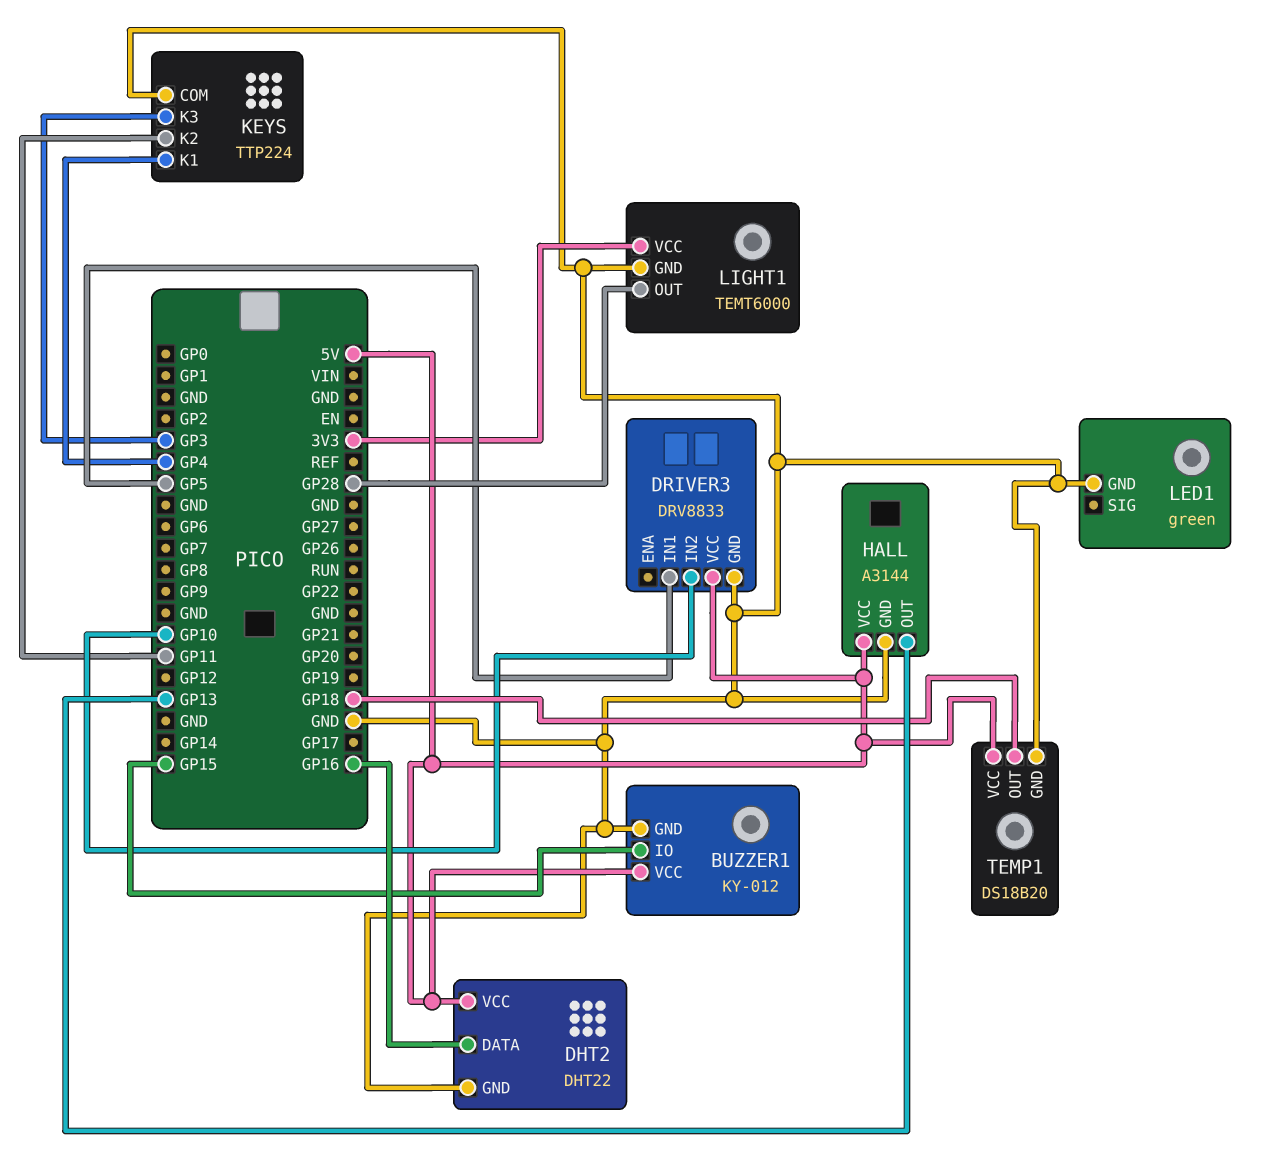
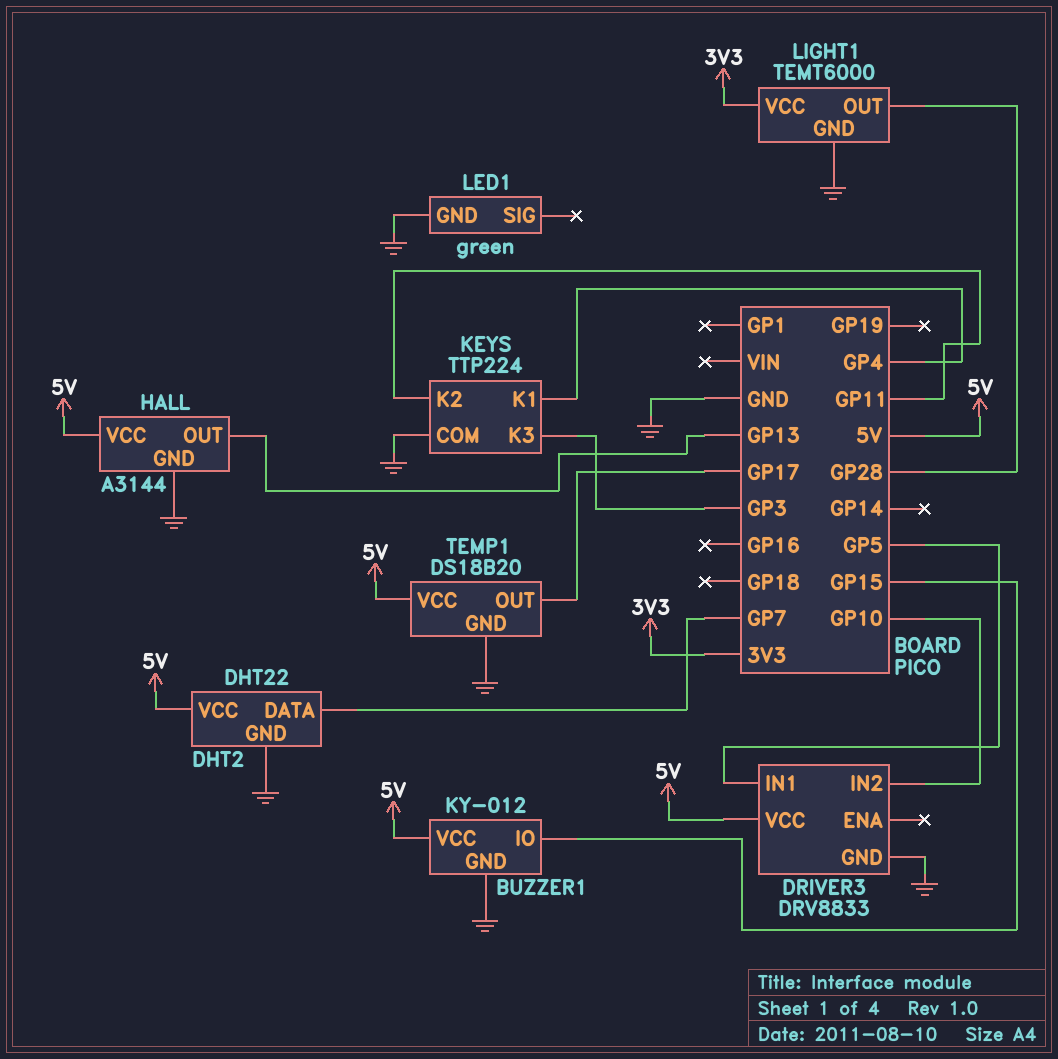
DHT2 pin DATA: GP16 -> GP7
TEMP1 pin OUT: GP18 -> GP17

